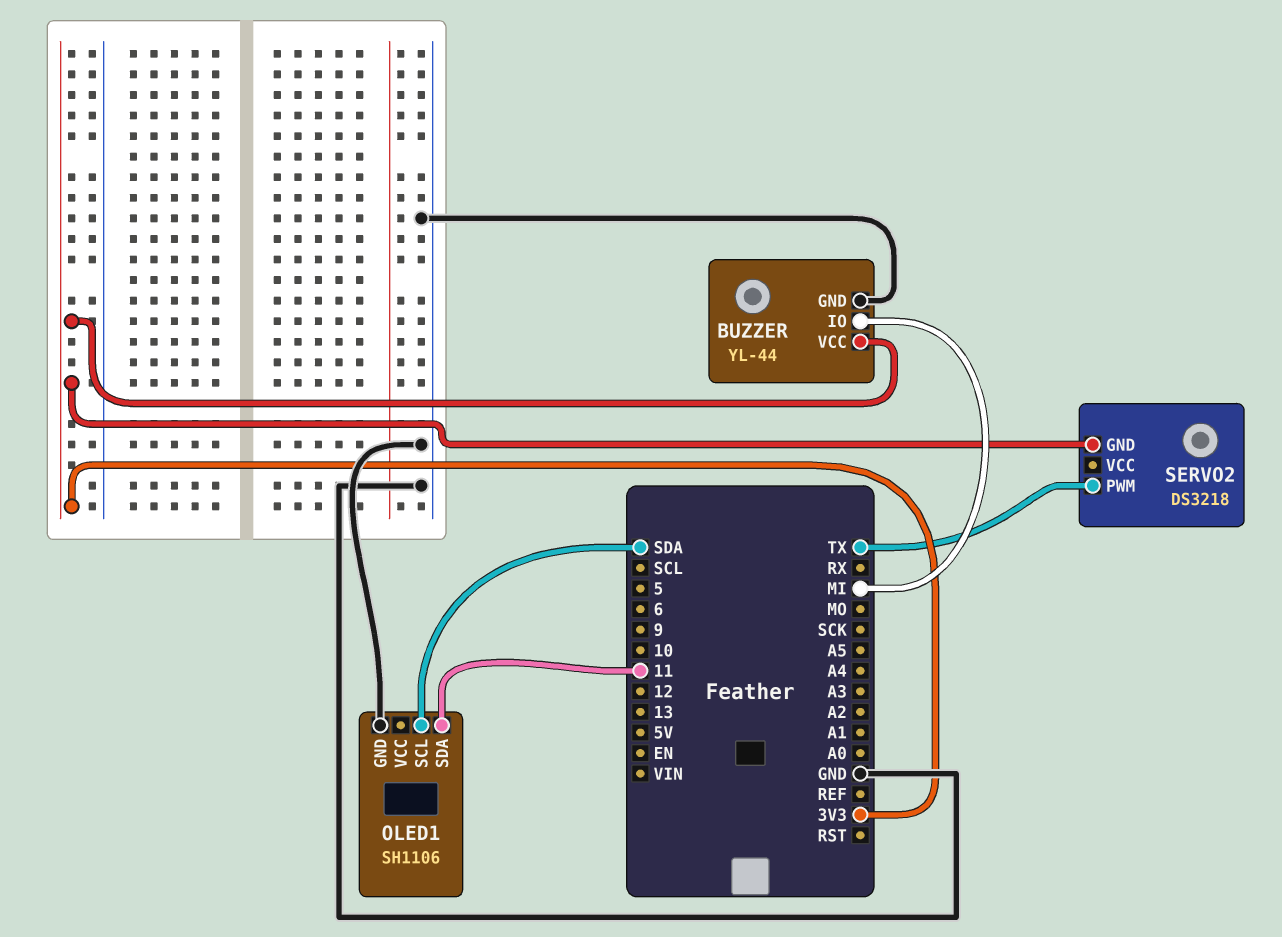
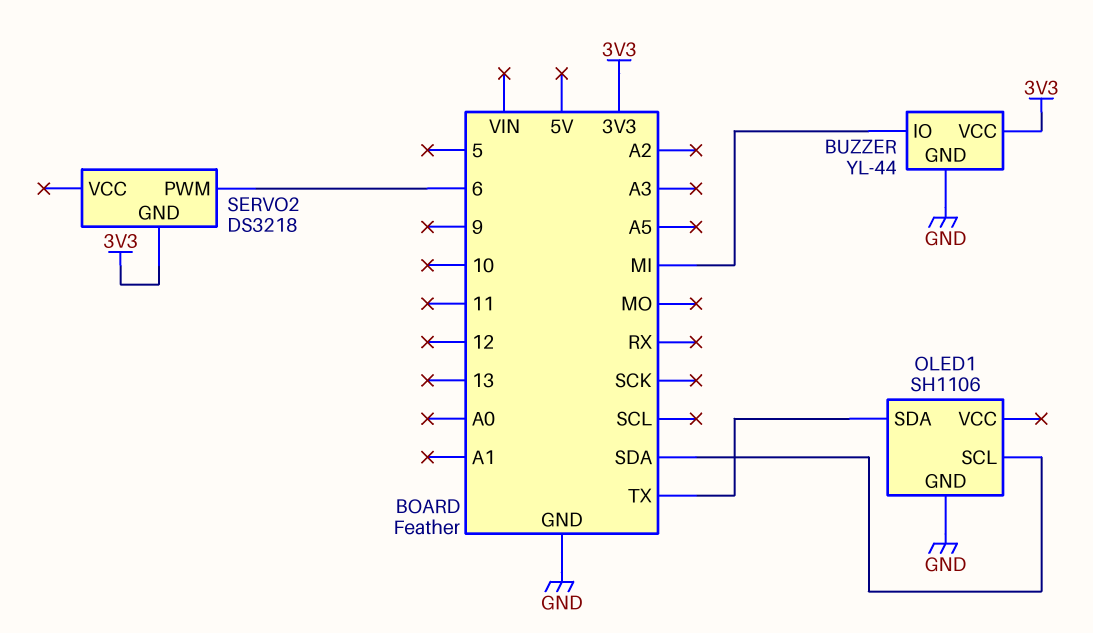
OLED1 pin SDA: 11 -> TX
SERVO2 pin PWM: TX -> 6

